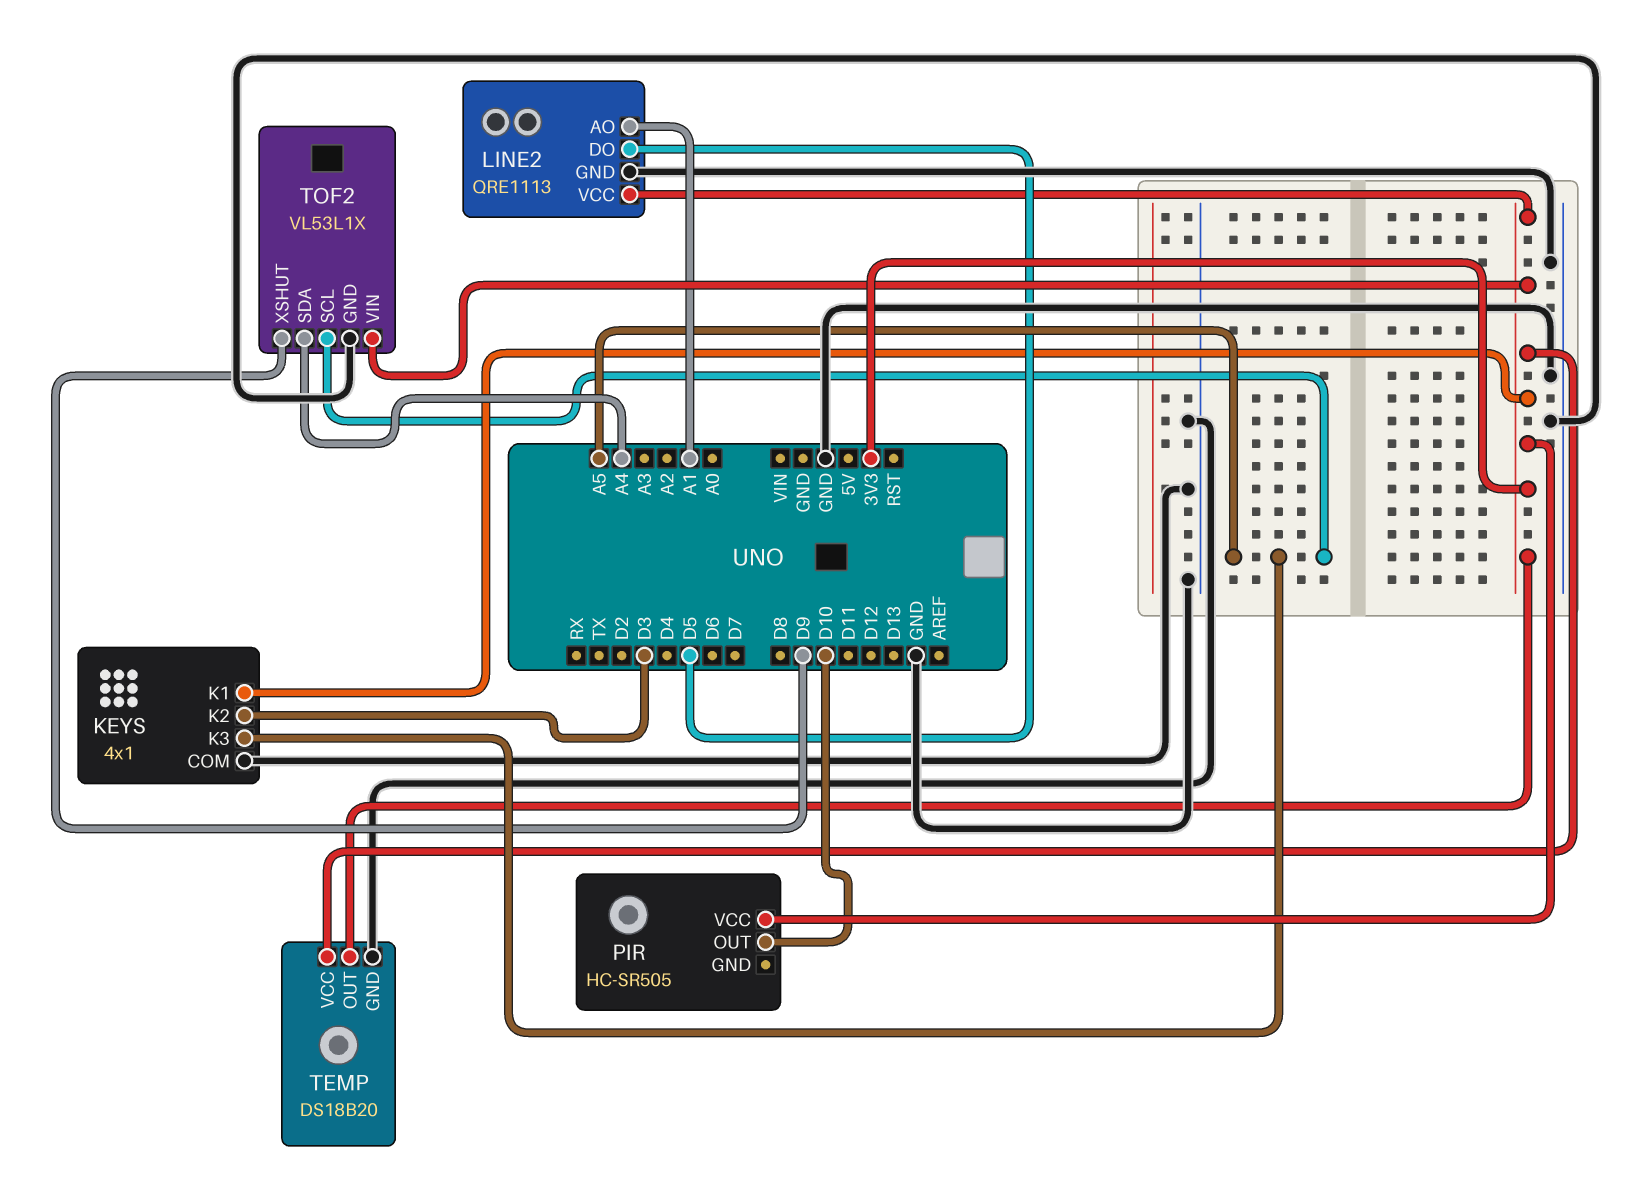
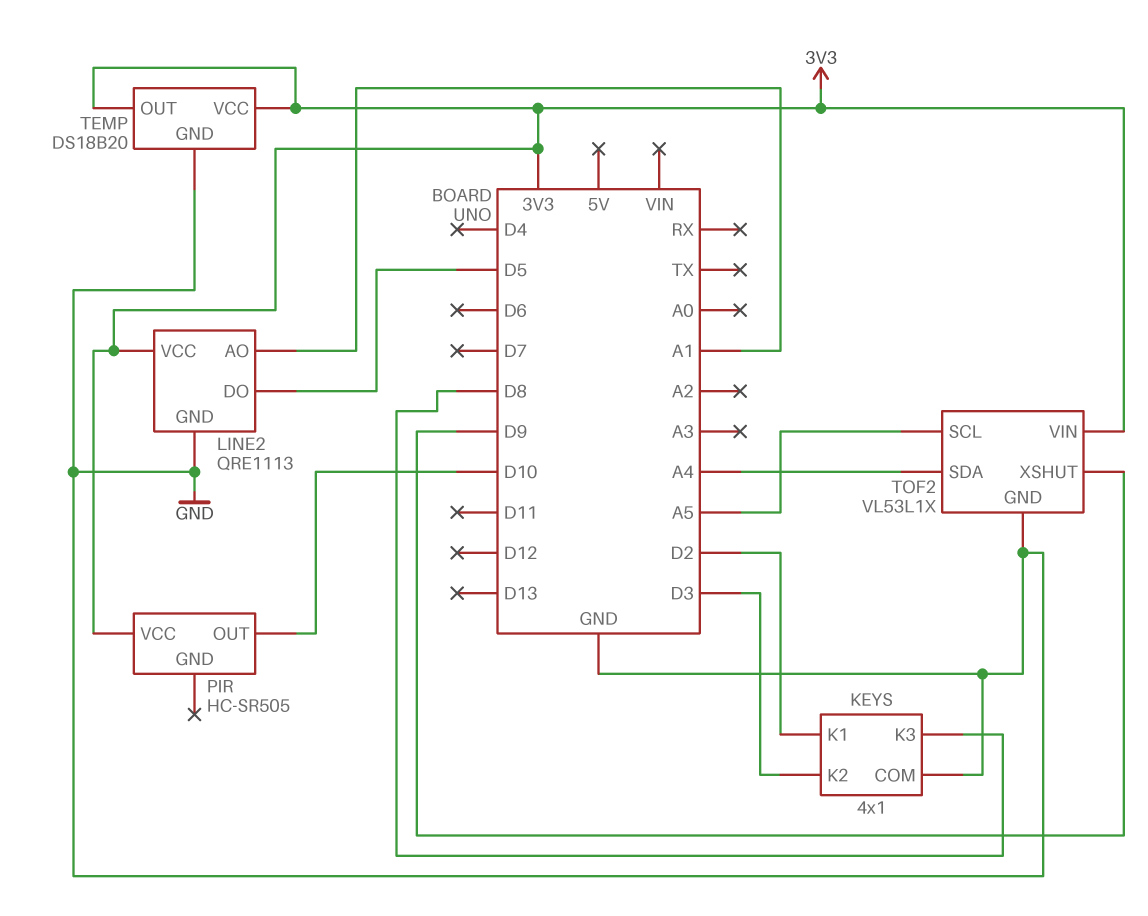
KEYS pin K1: 3V3 -> D2
KEYS pin K3: A5 -> D8

